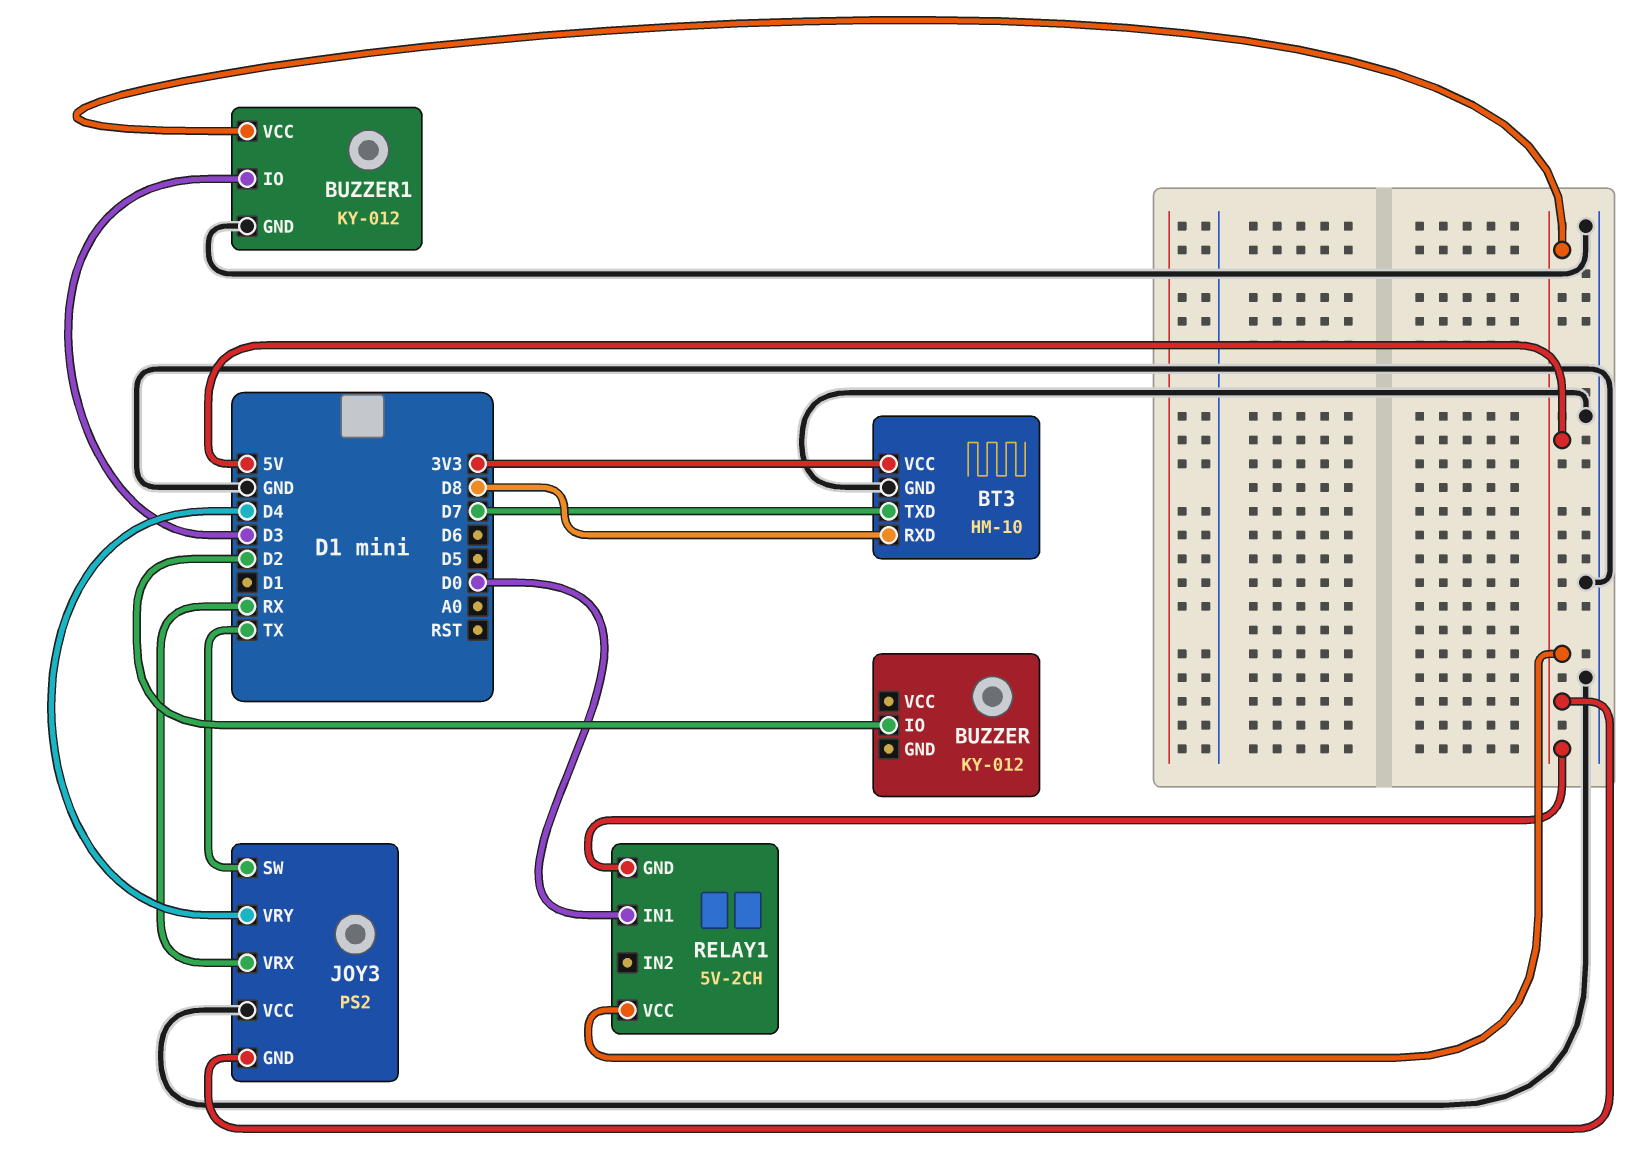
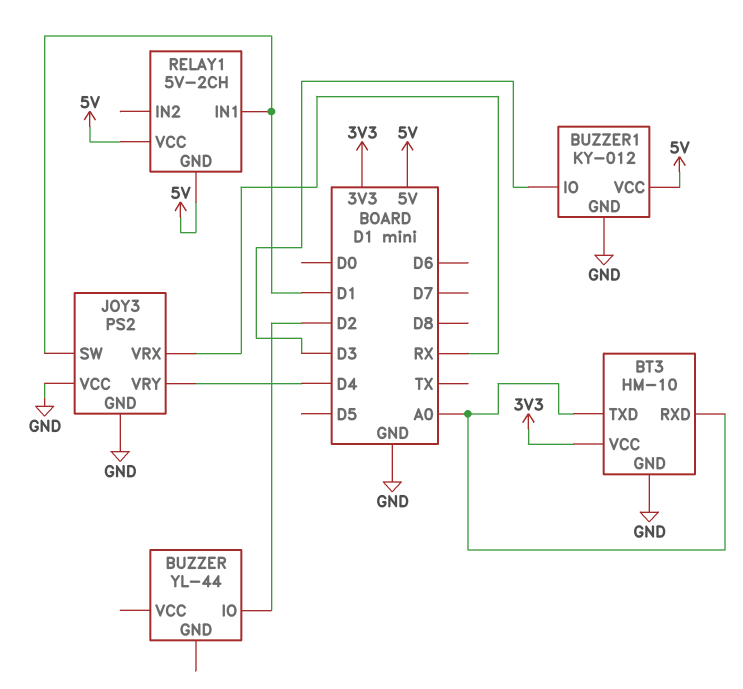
BT3 pin RXD: D8 -> A0
BT3 pin TXD: D7 -> A0
BUZZER: KY-012 -> YL-44
JOY3 pin GND: 5V -> GND
JOY3 pin SW: TX -> D1
RELAY1 pin IN1: D0 -> D1

